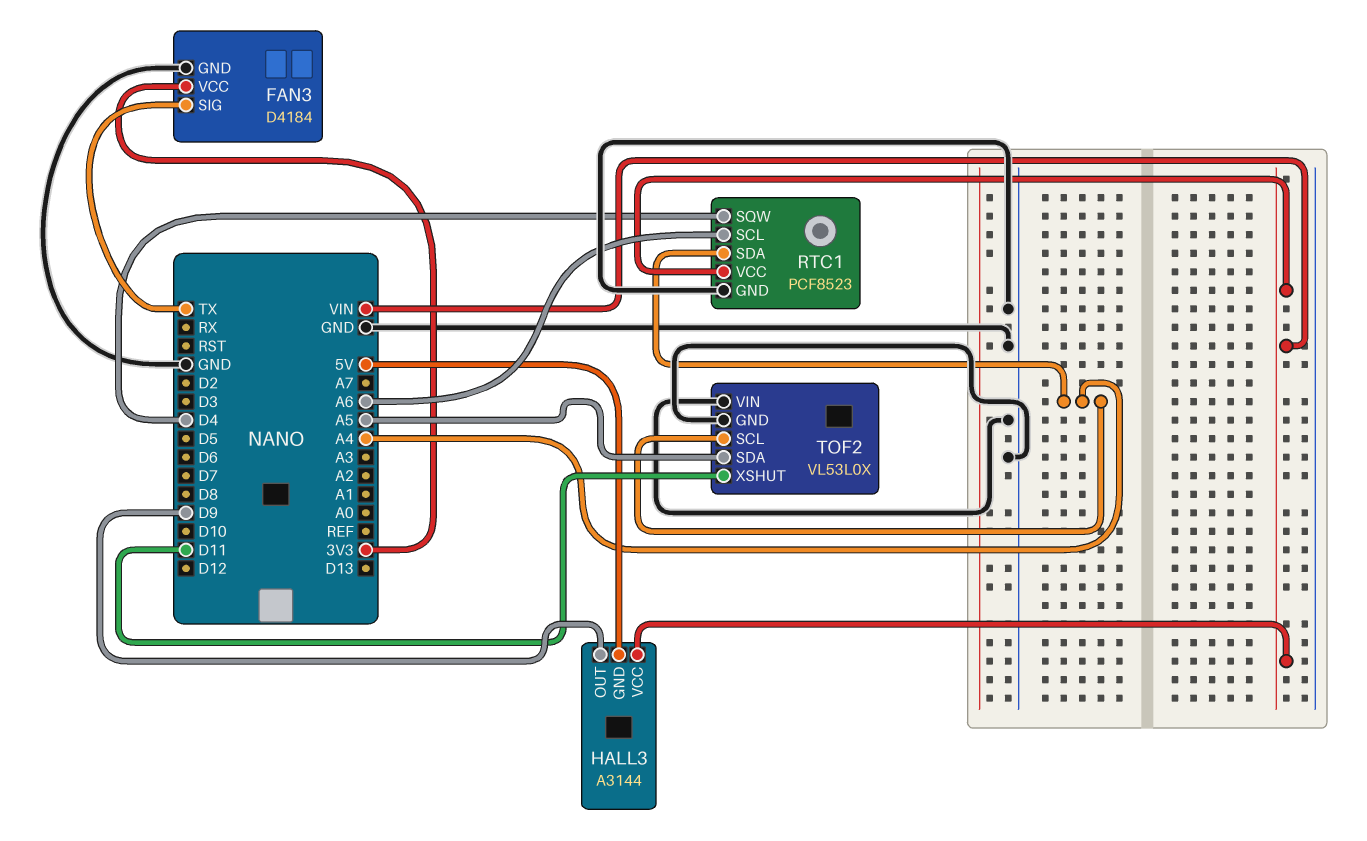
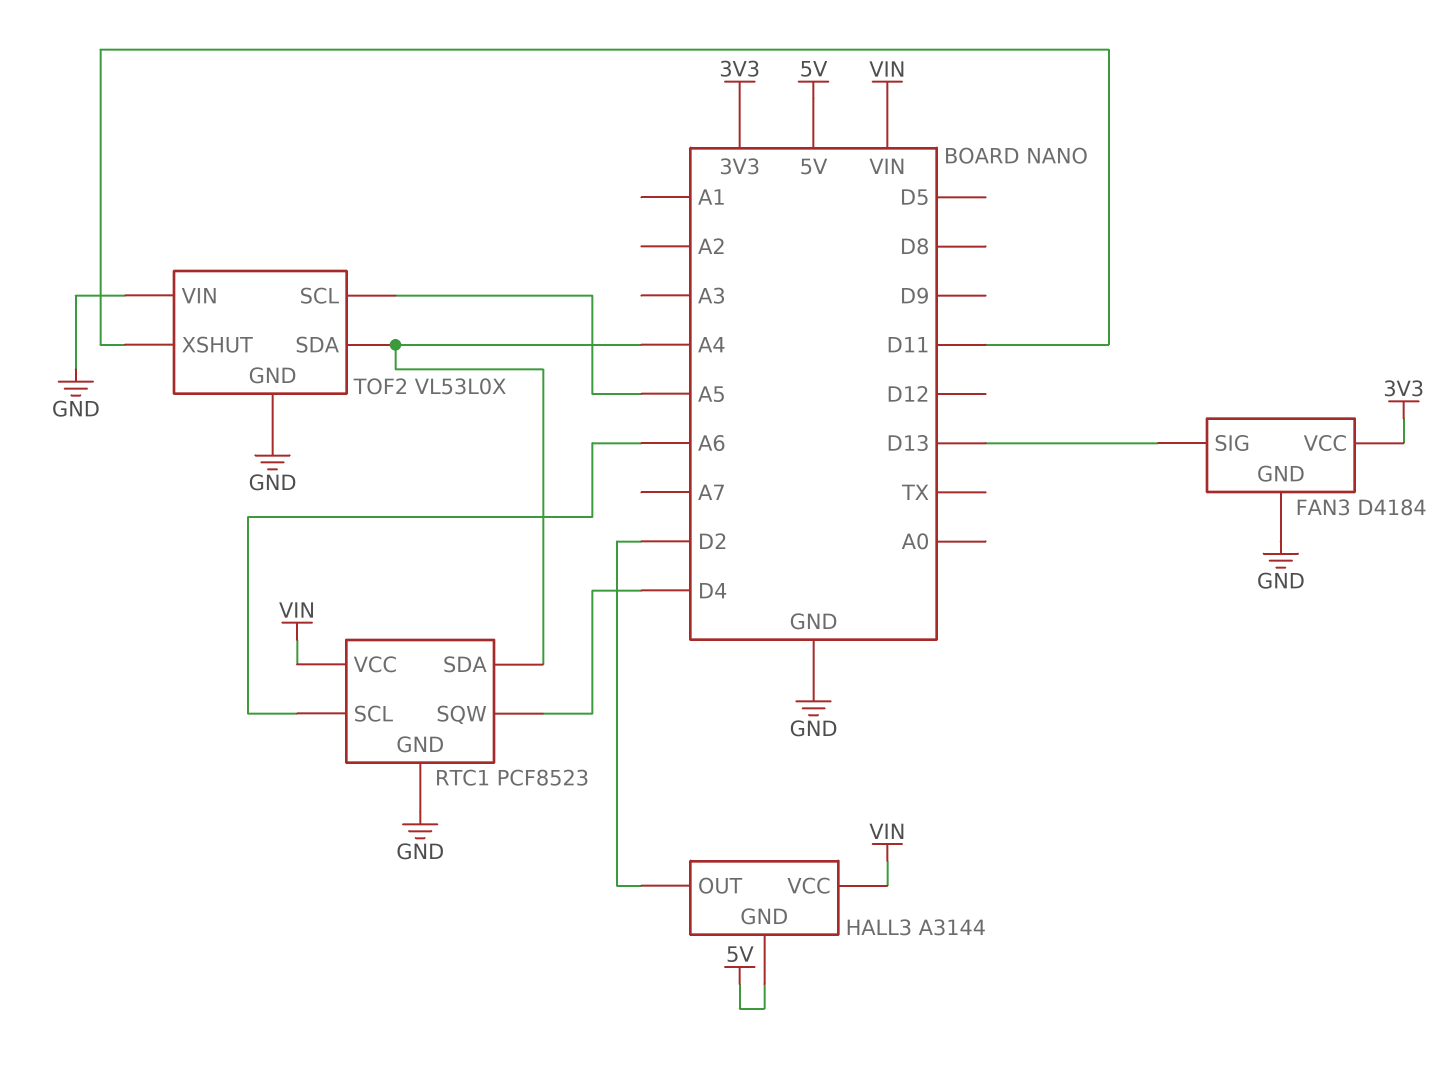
FAN3 pin SIG: TX -> D13
HALL3 pin OUT: D9 -> D2
TOF2 pin SCL: A4 -> A5
TOF2 pin SDA: A5 -> A4

